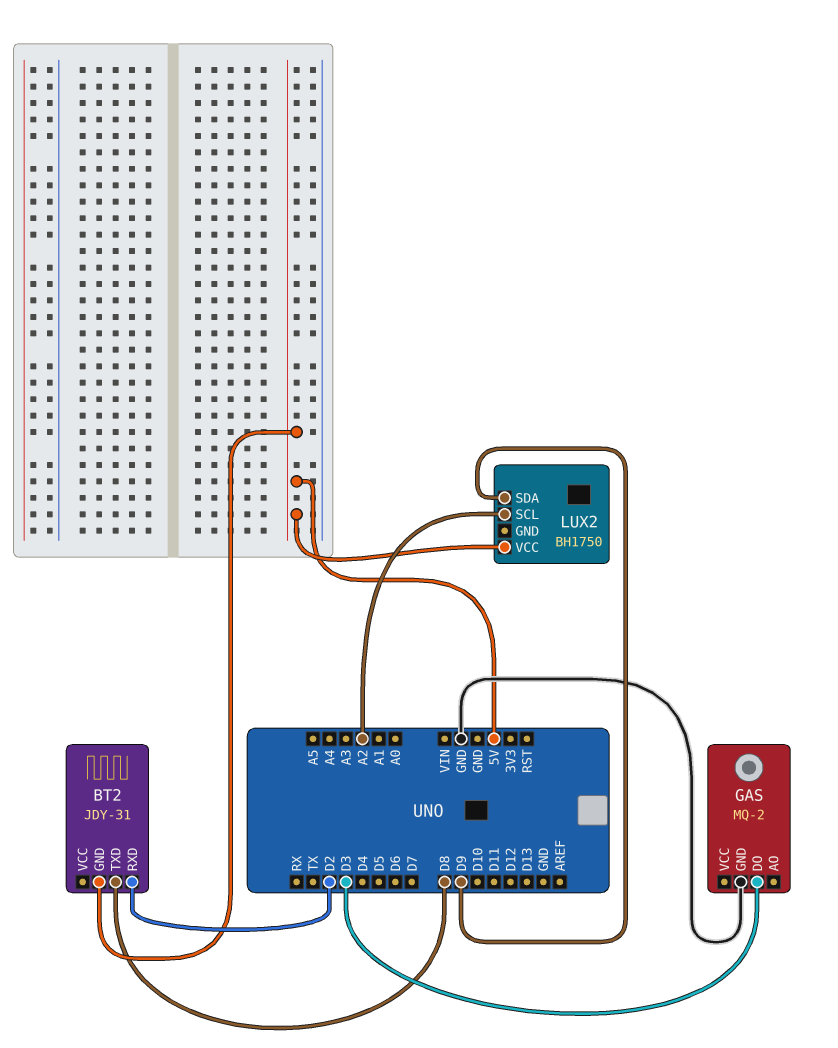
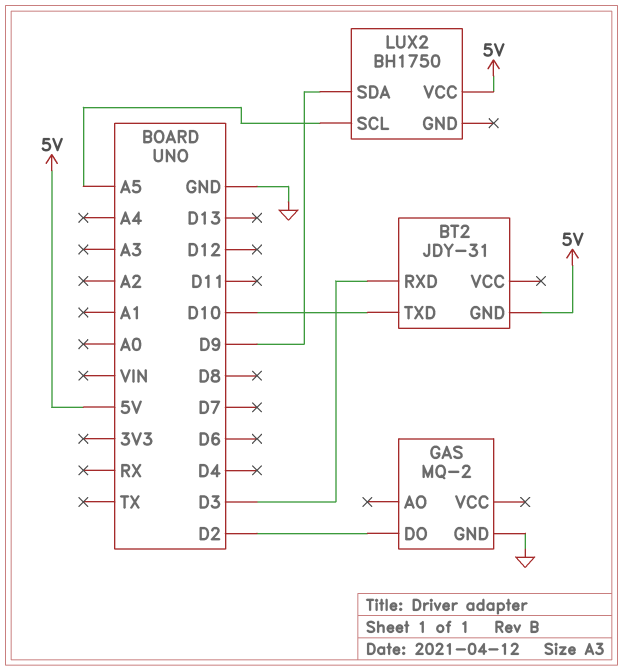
BT2 pin RXD: D2 -> D3
BT2 pin TXD: D8 -> D10
GAS pin DO: D3 -> D2
LUX2 pin SCL: A2 -> A5

